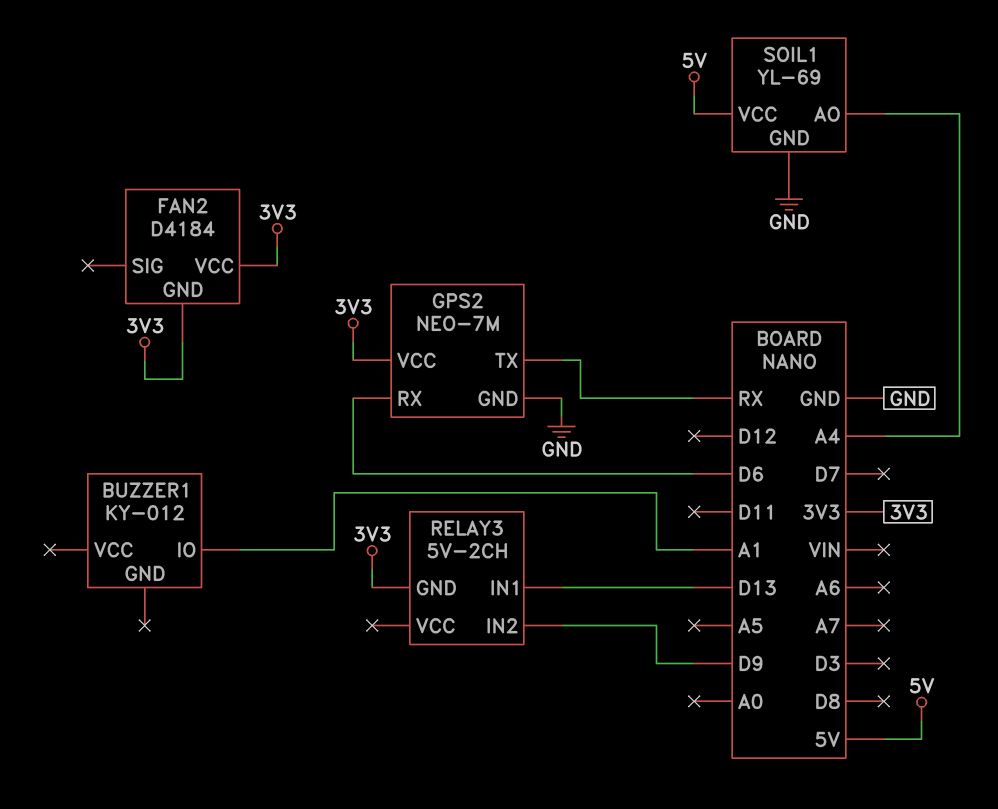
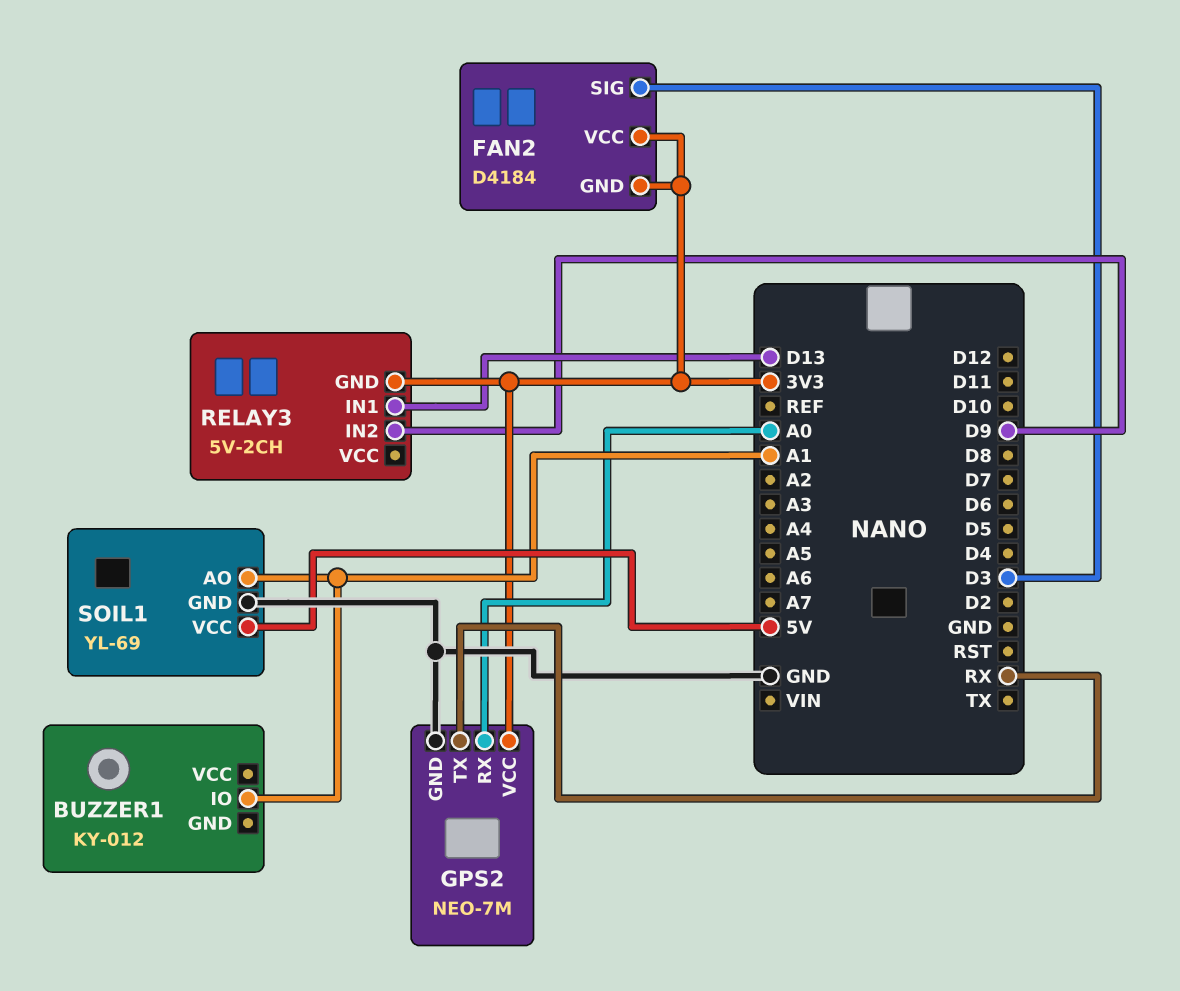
FAN2 pin SIG: none -> D3
GPS2 pin RX: D6 -> A0
SOIL1 pin AO: A4 -> A1

